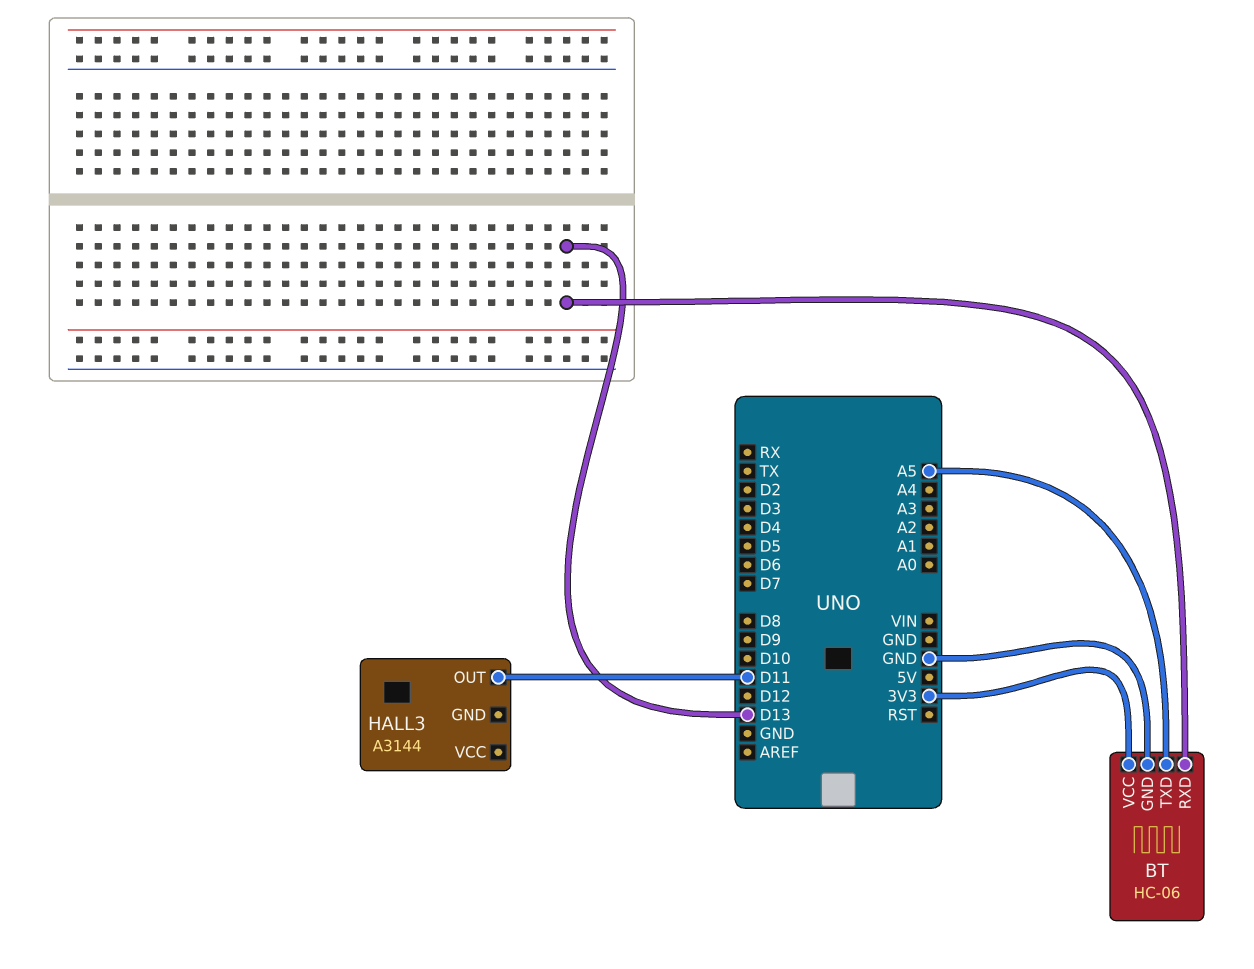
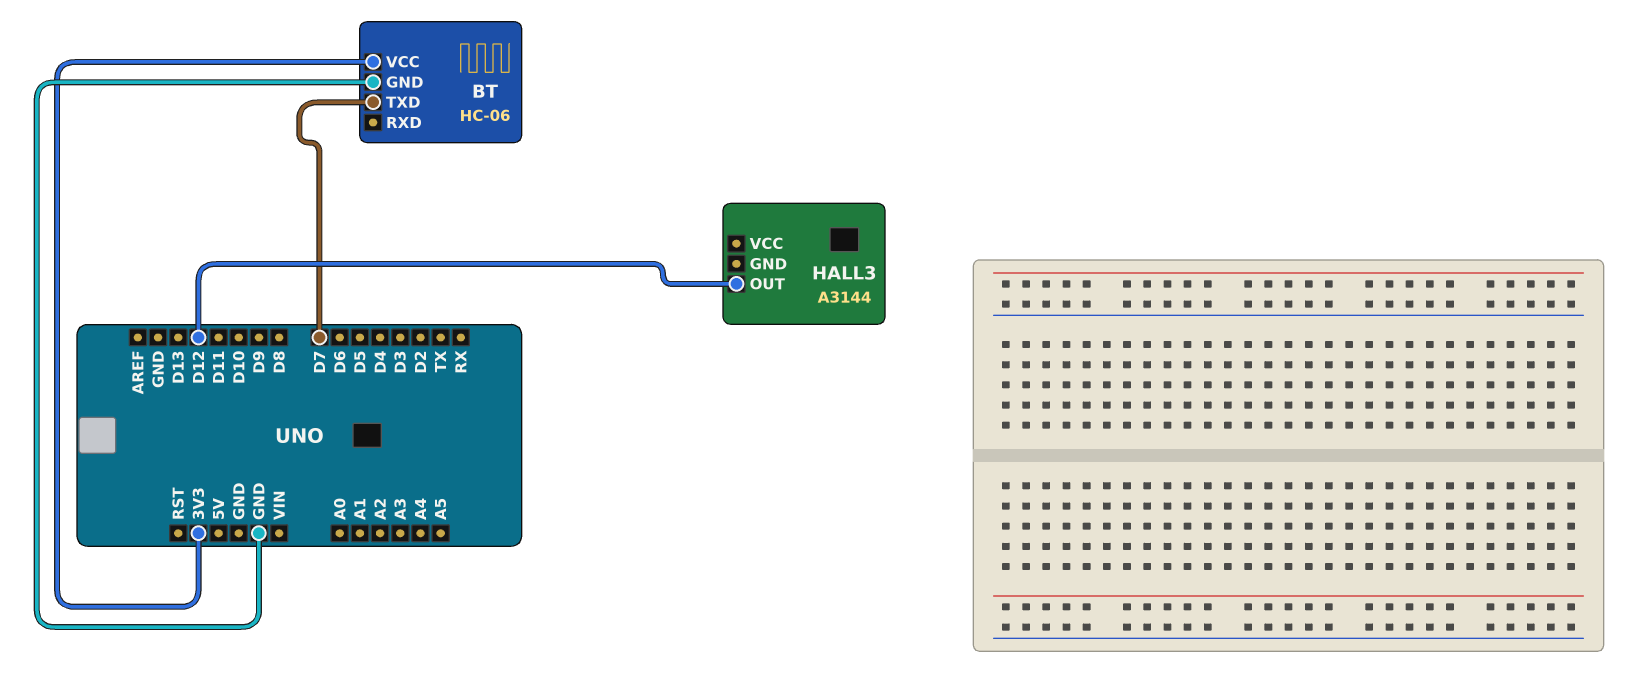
BT pin RXD: D13 -> none
BT pin TXD: A5 -> D7
HALL3 pin OUT: D11 -> D12

